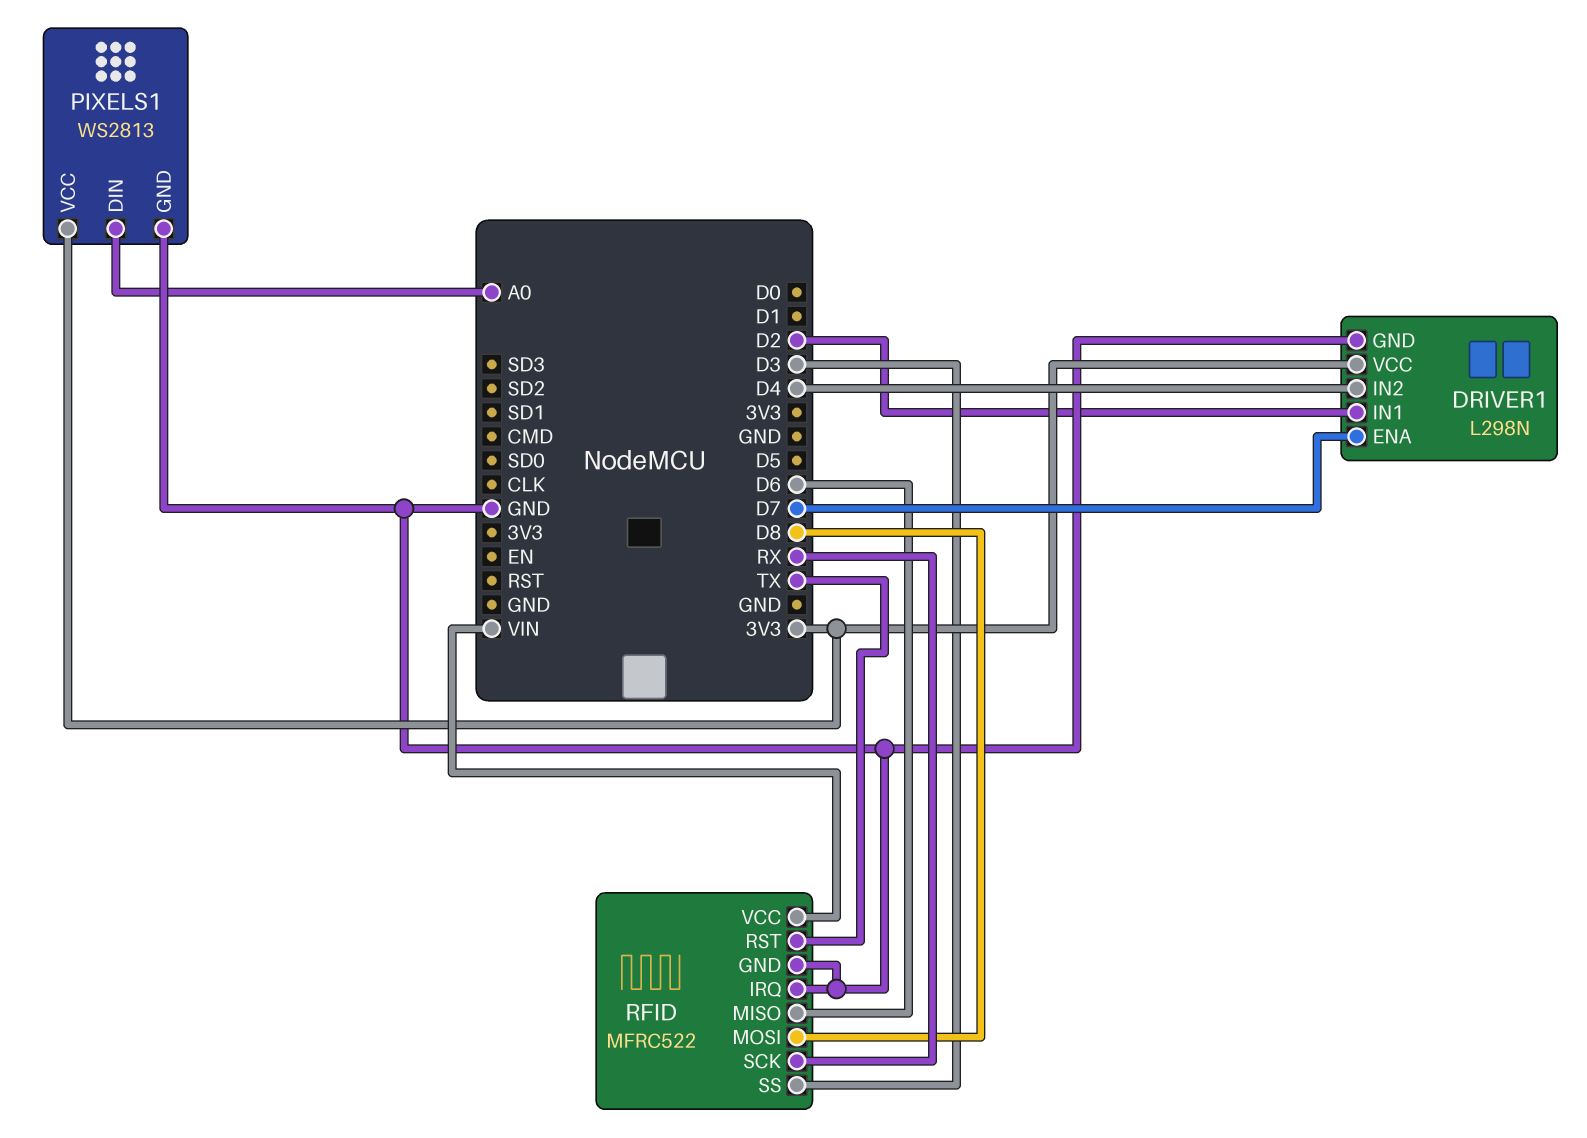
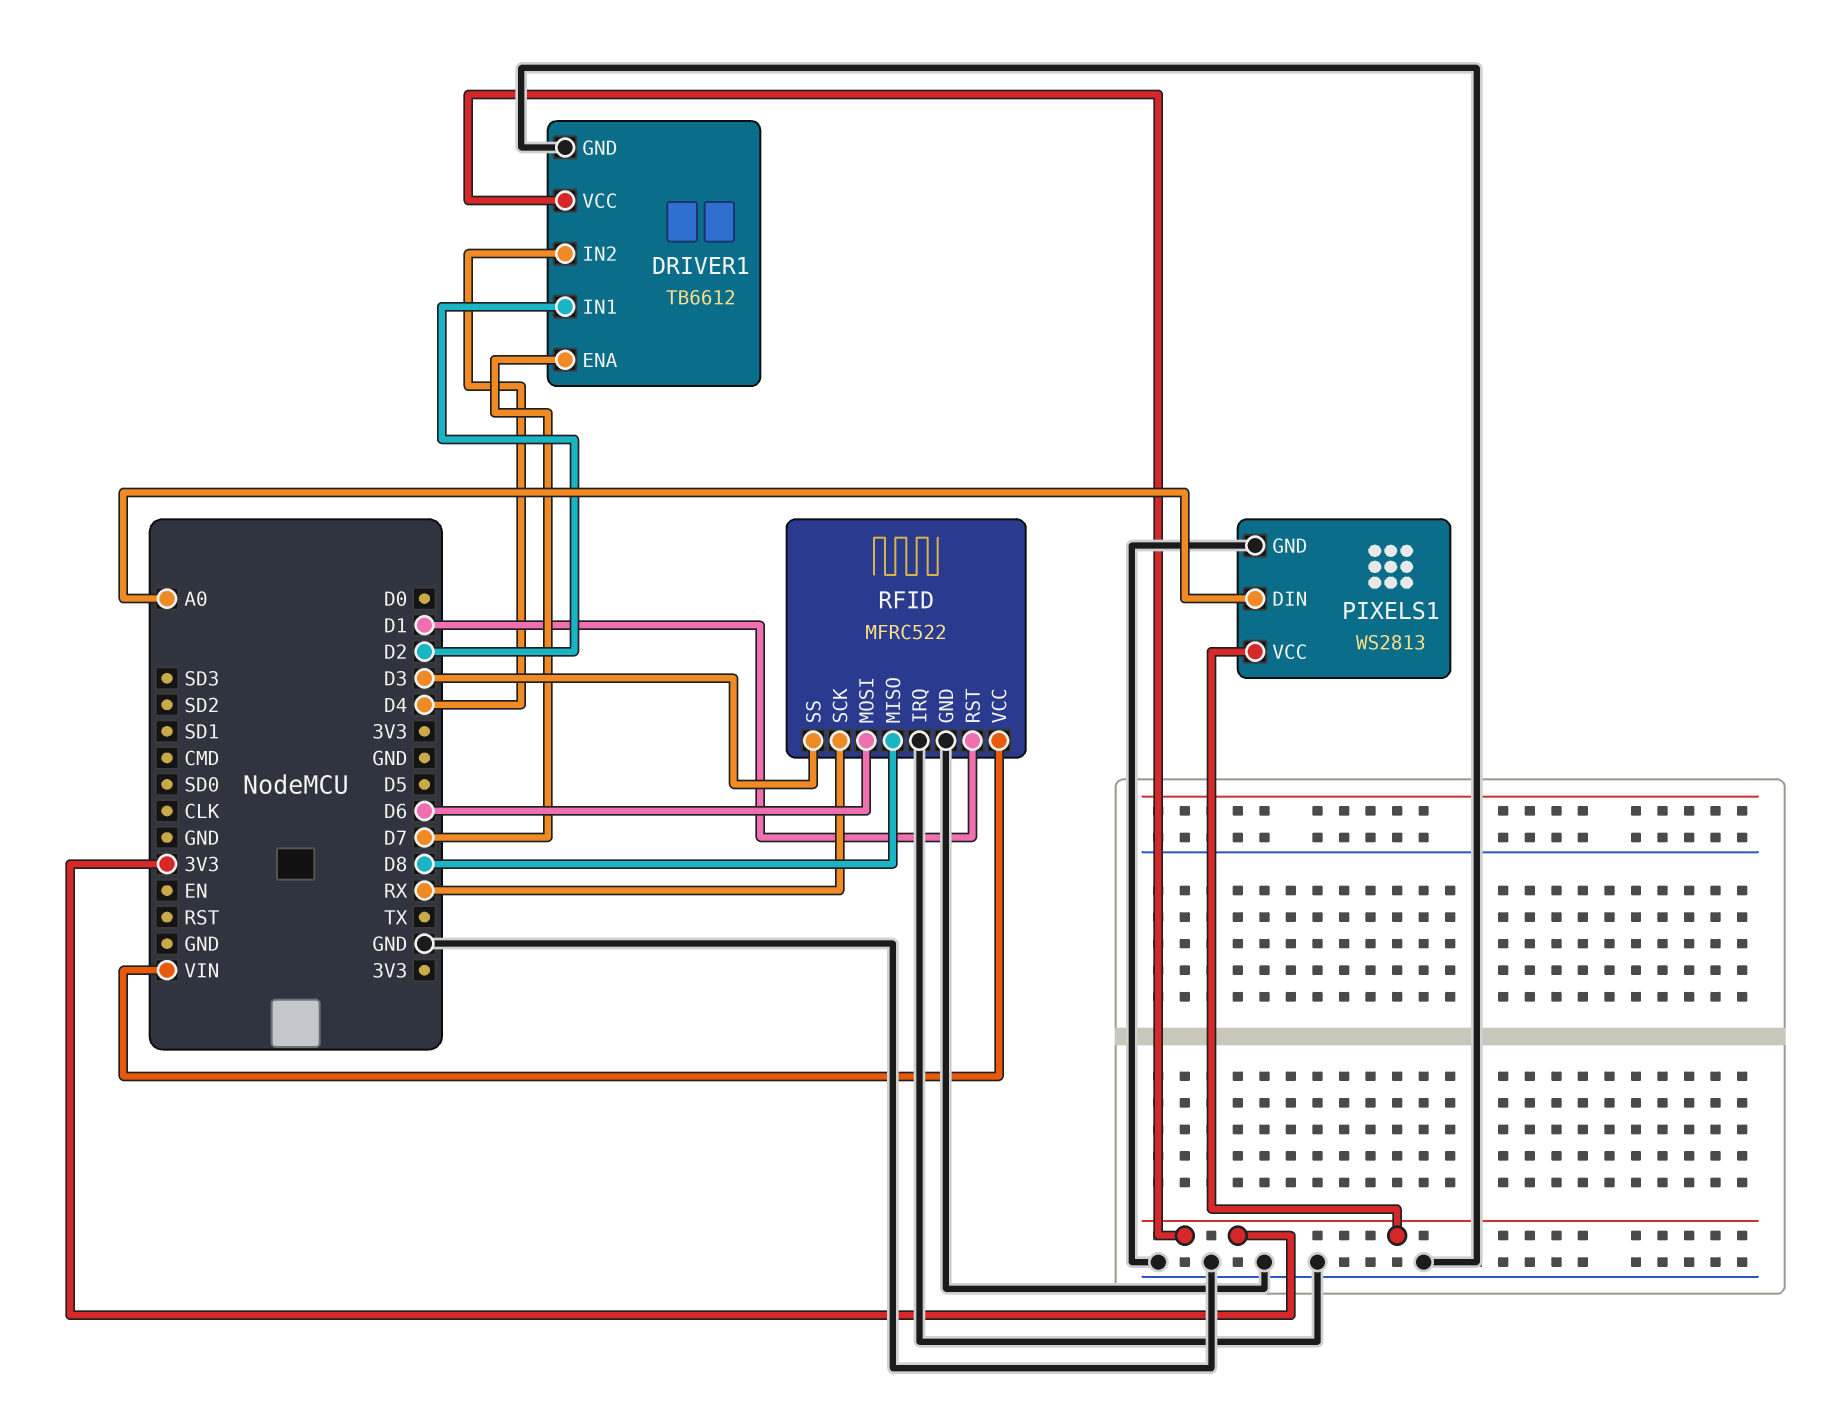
DRIVER1: L298N -> TB6612
RFID pin MISO: D6 -> D8
RFID pin MOSI: D8 -> D6
RFID pin RST: TX -> D1

